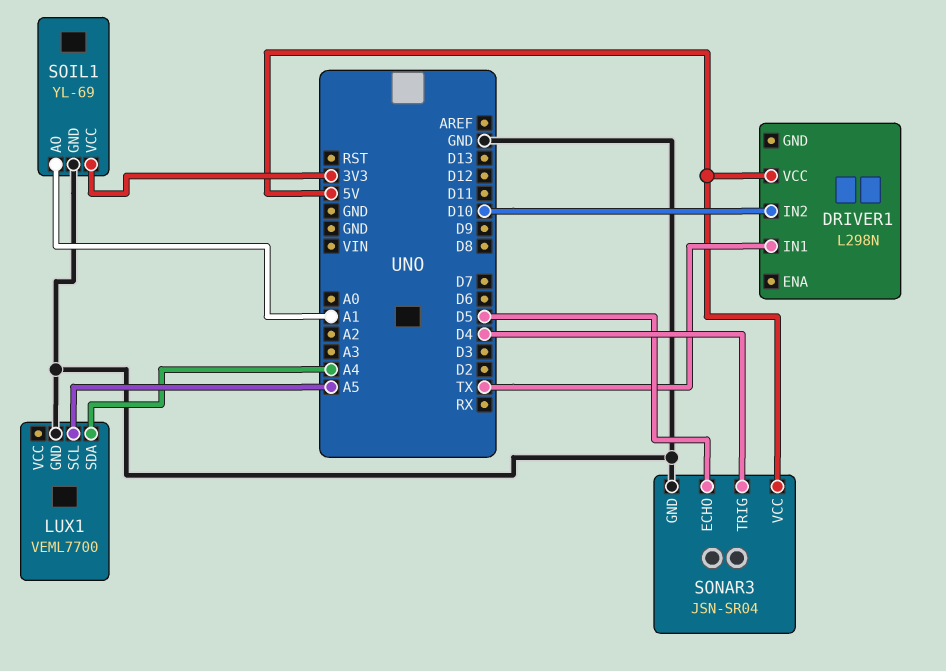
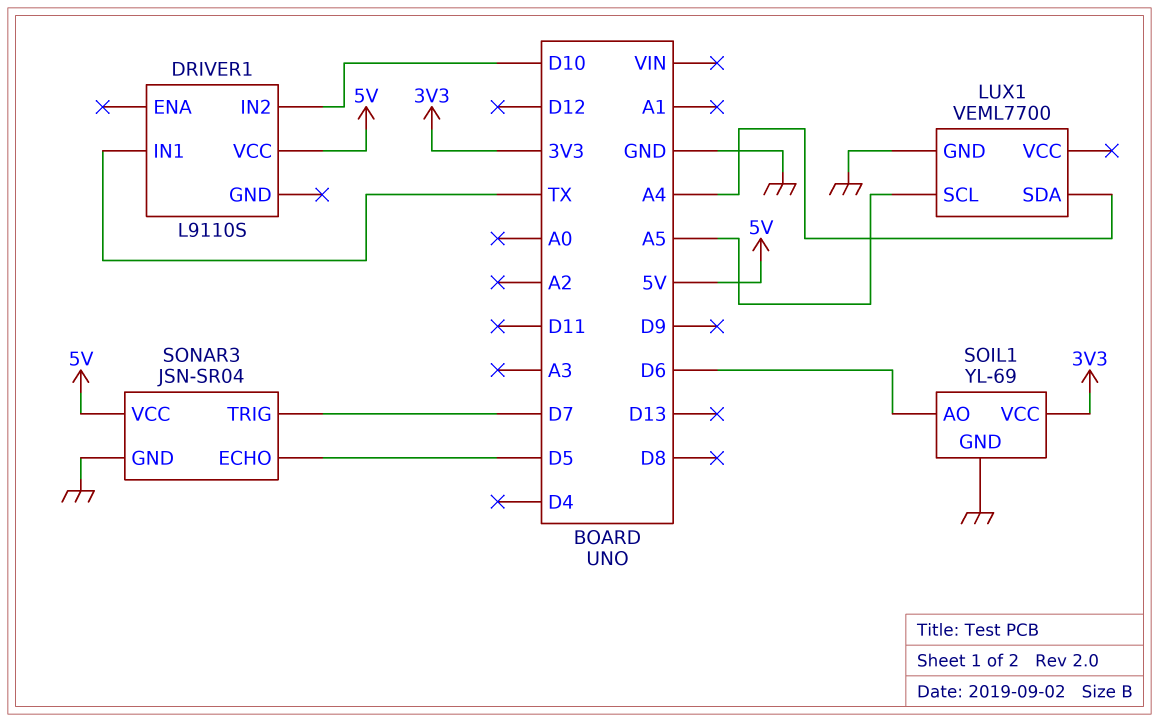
DRIVER1: L298N -> L9110S
SOIL1 pin AO: A1 -> D6
SONAR3 pin TRIG: D4 -> D7

